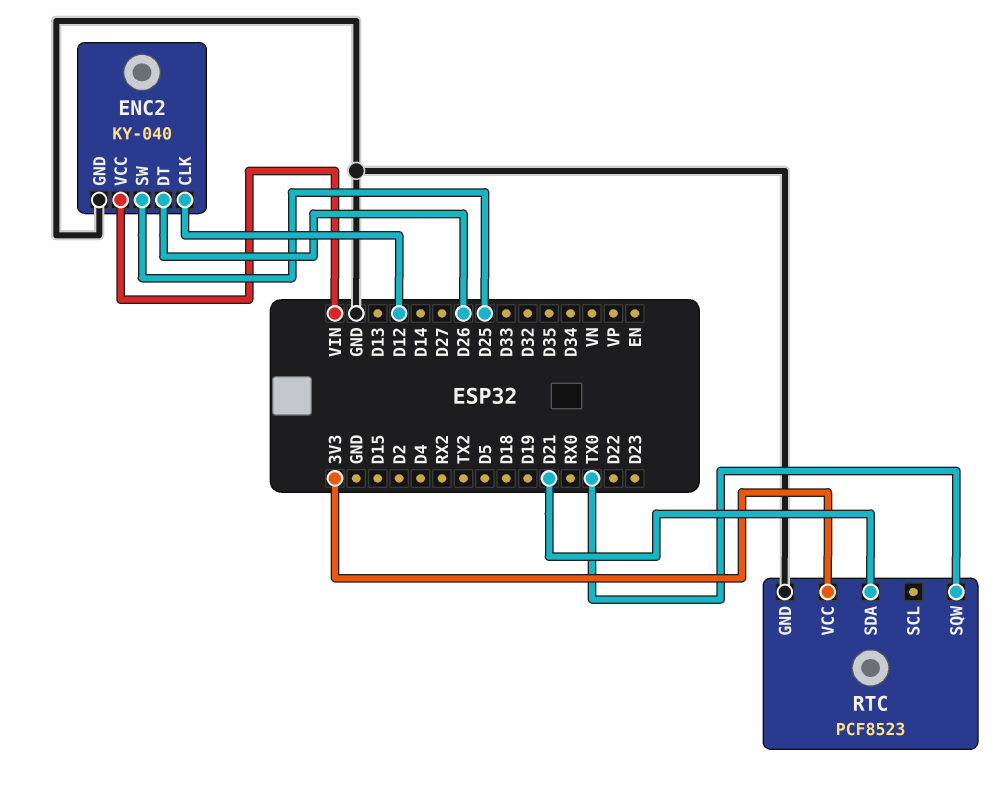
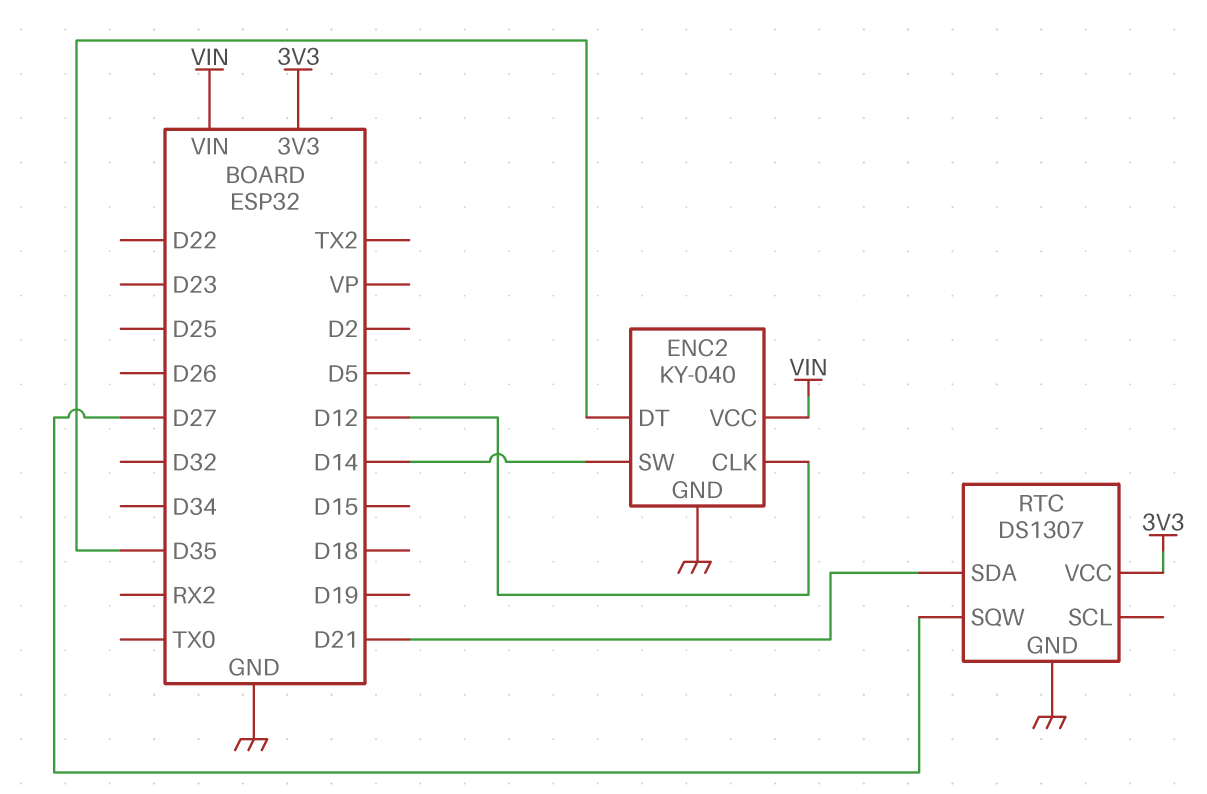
ENC2 pin DT: D26 -> D35
ENC2 pin SW: D25 -> D14
RTC: PCF8523 -> DS1307
RTC pin SQW: TX0 -> D27

